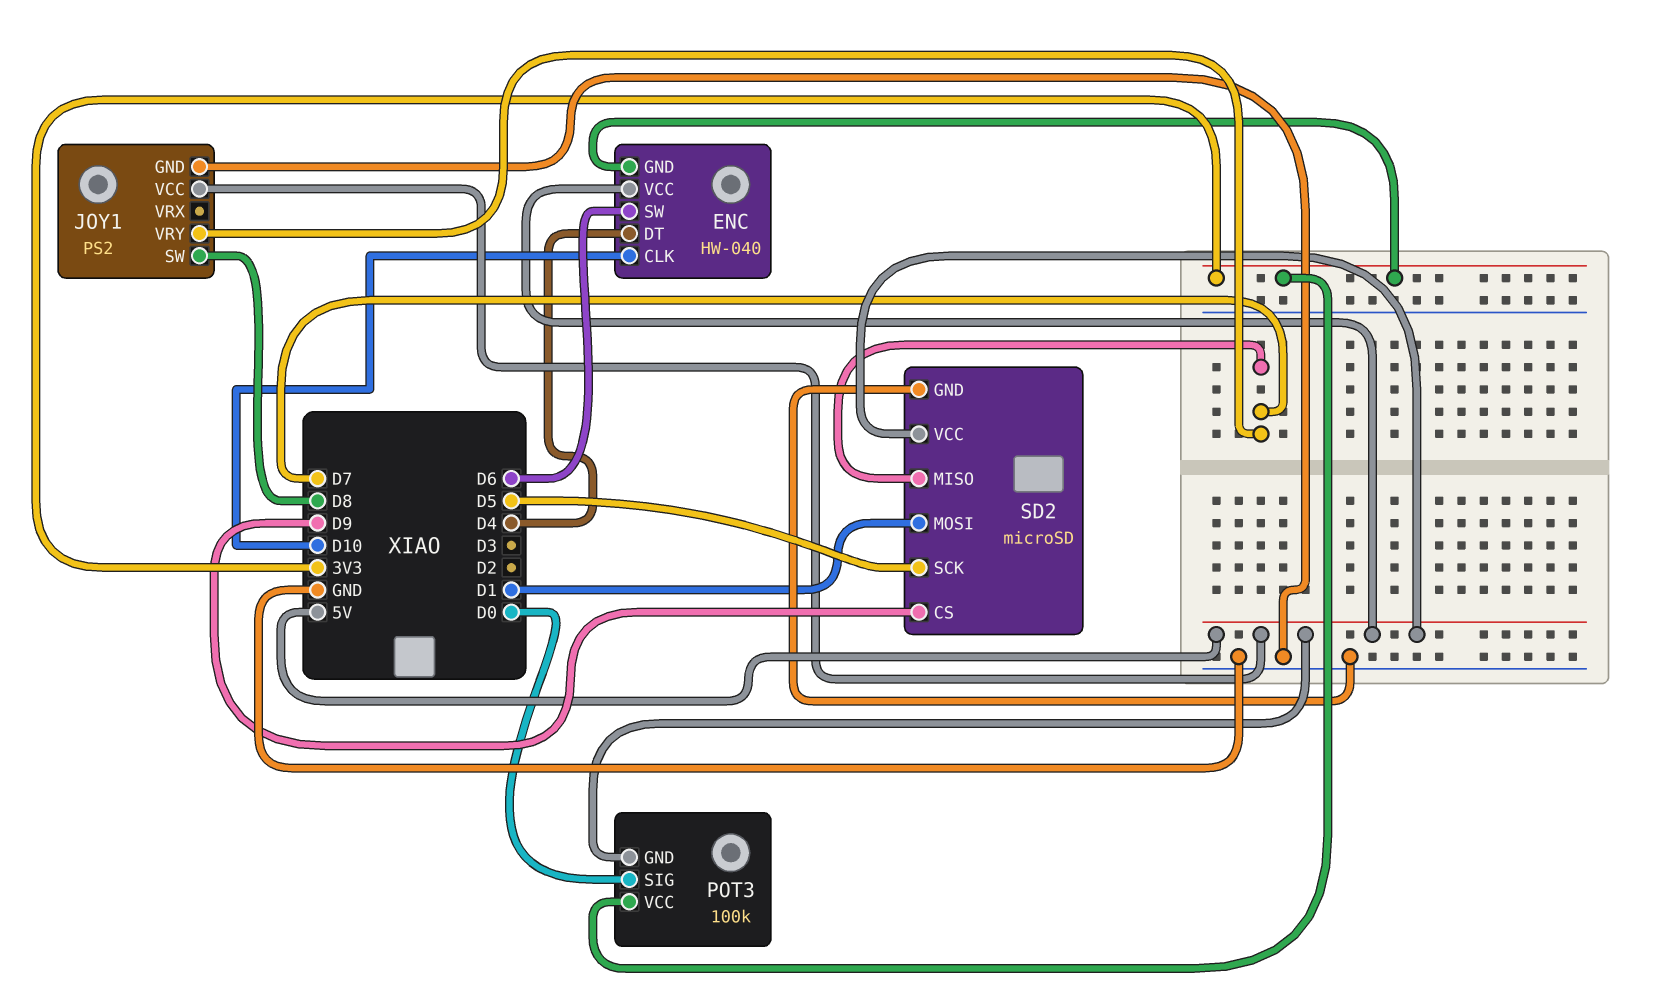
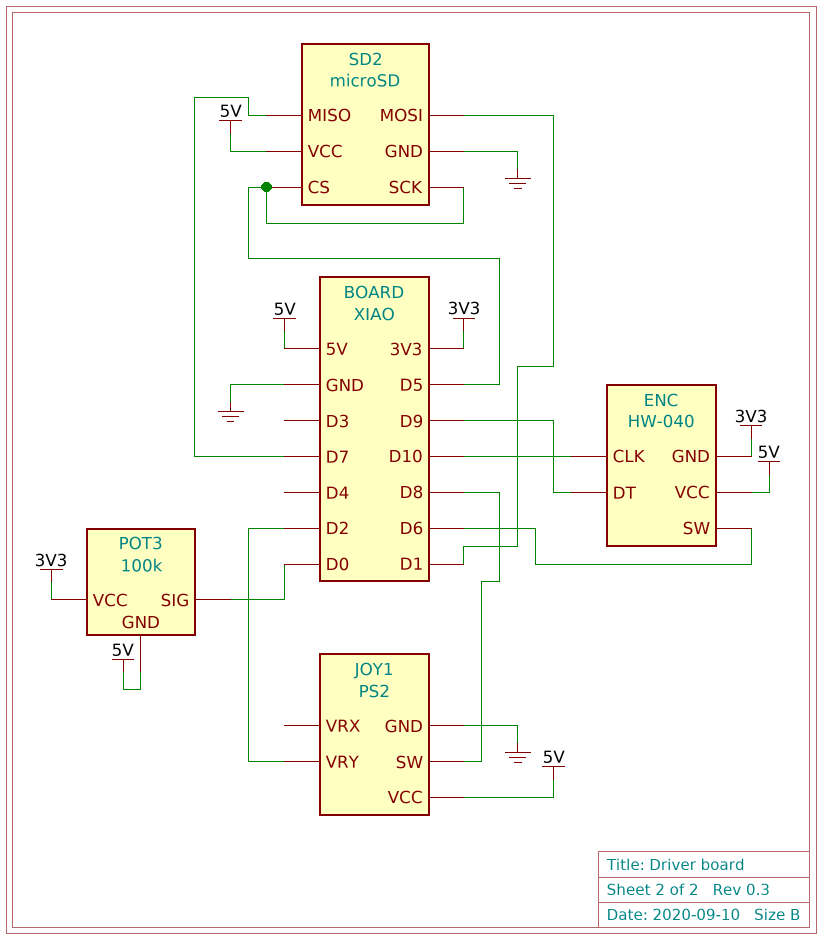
ENC pin DT: D4 -> D9
JOY1 pin VRY: D7 -> D2
SD2 pin CS: D9 -> D5

